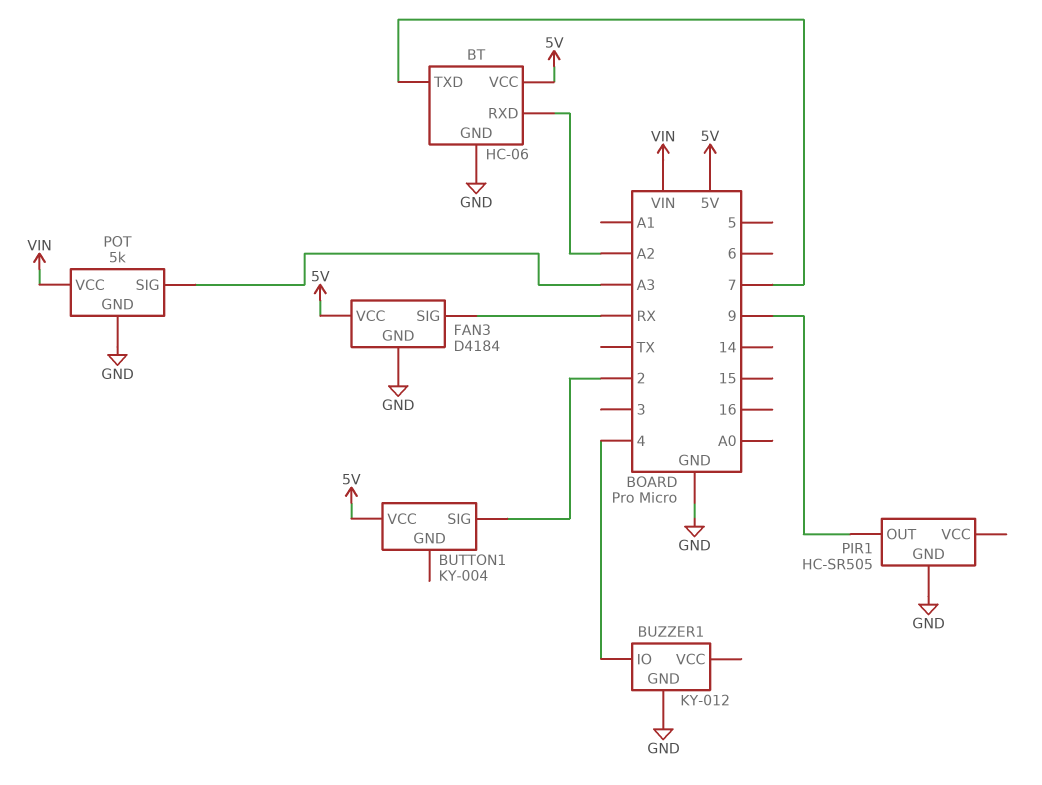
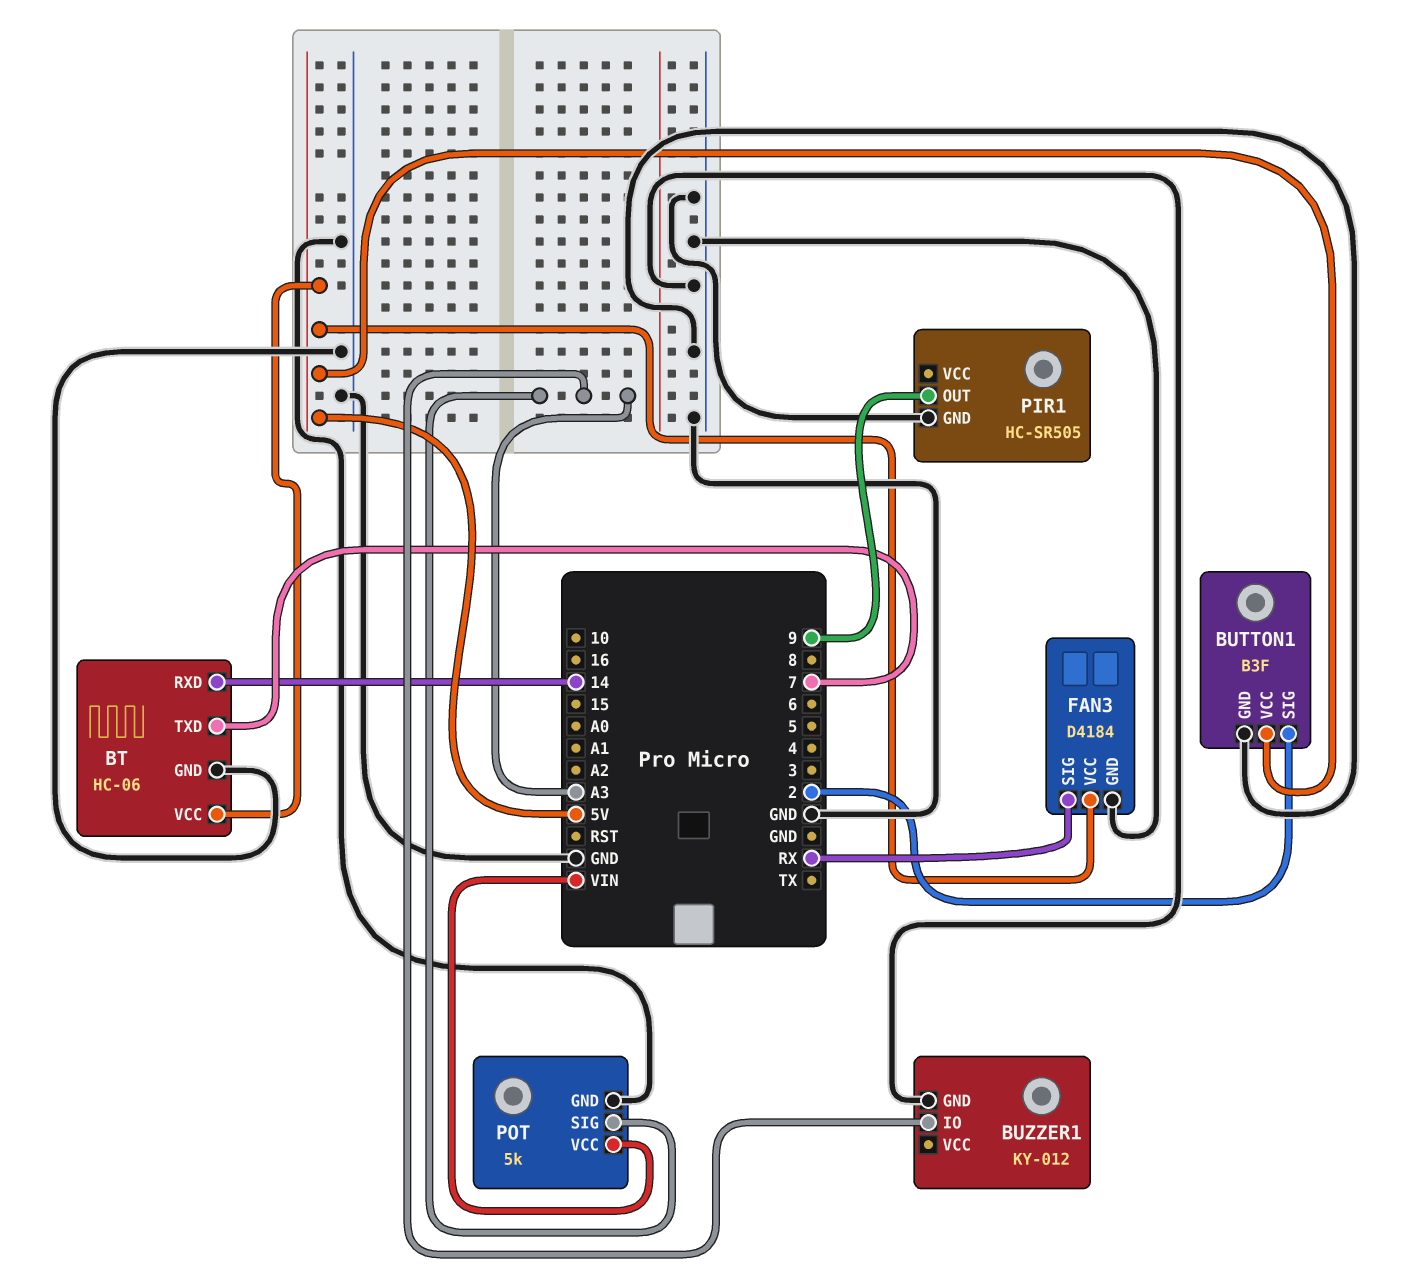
BT pin RXD: A2 -> 14
BUTTON1: KY-004 -> B3F
BUTTON1 pin GND: none -> GND
BUZZER1 pin IO: 4 -> A3

